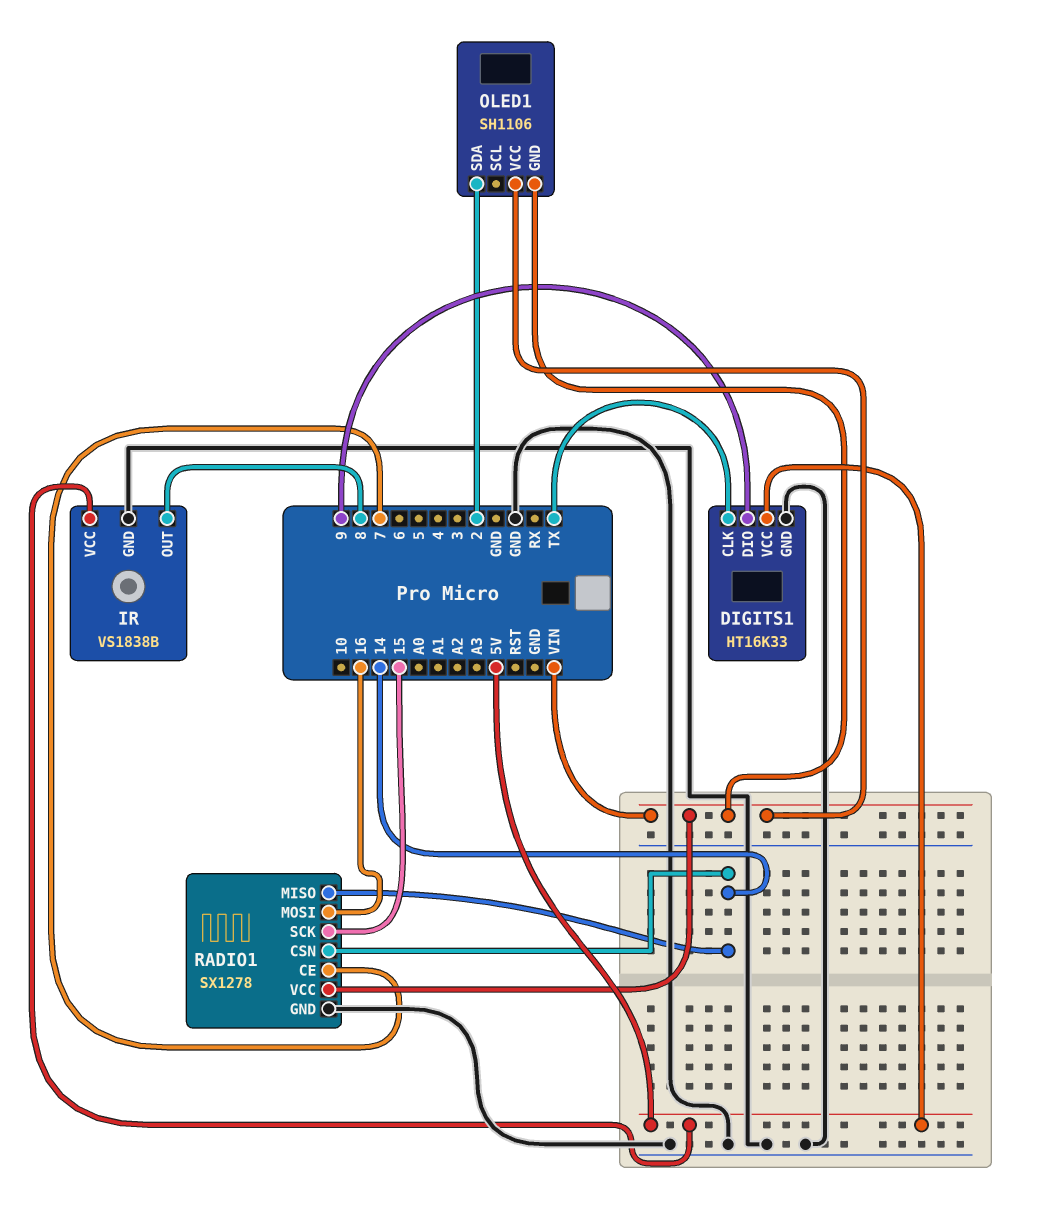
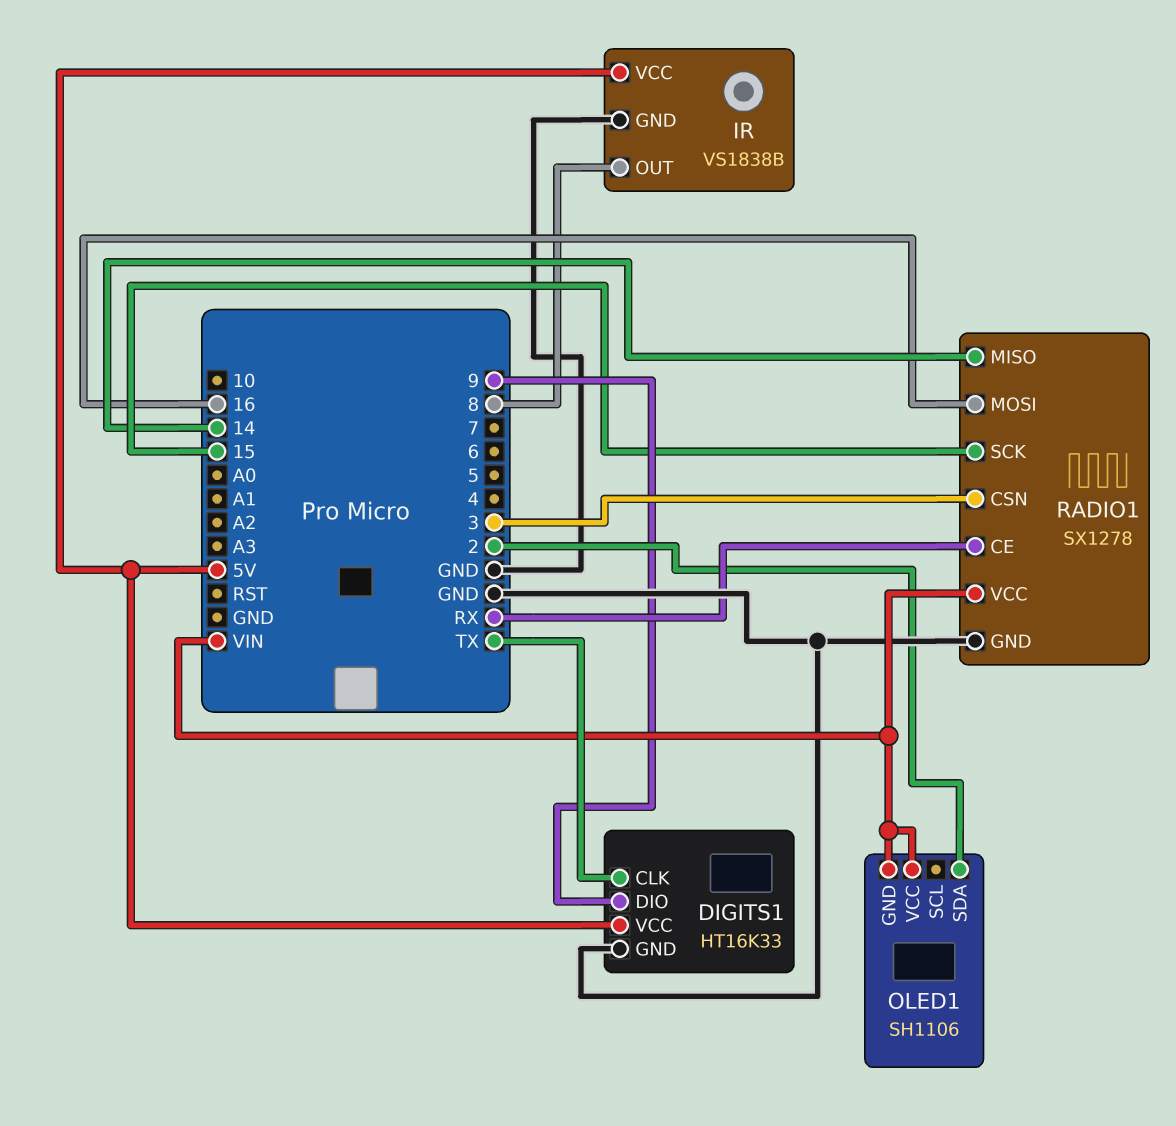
RADIO1 pin CE: 7 -> RX
RADIO1 pin CSN: 14 -> 3

